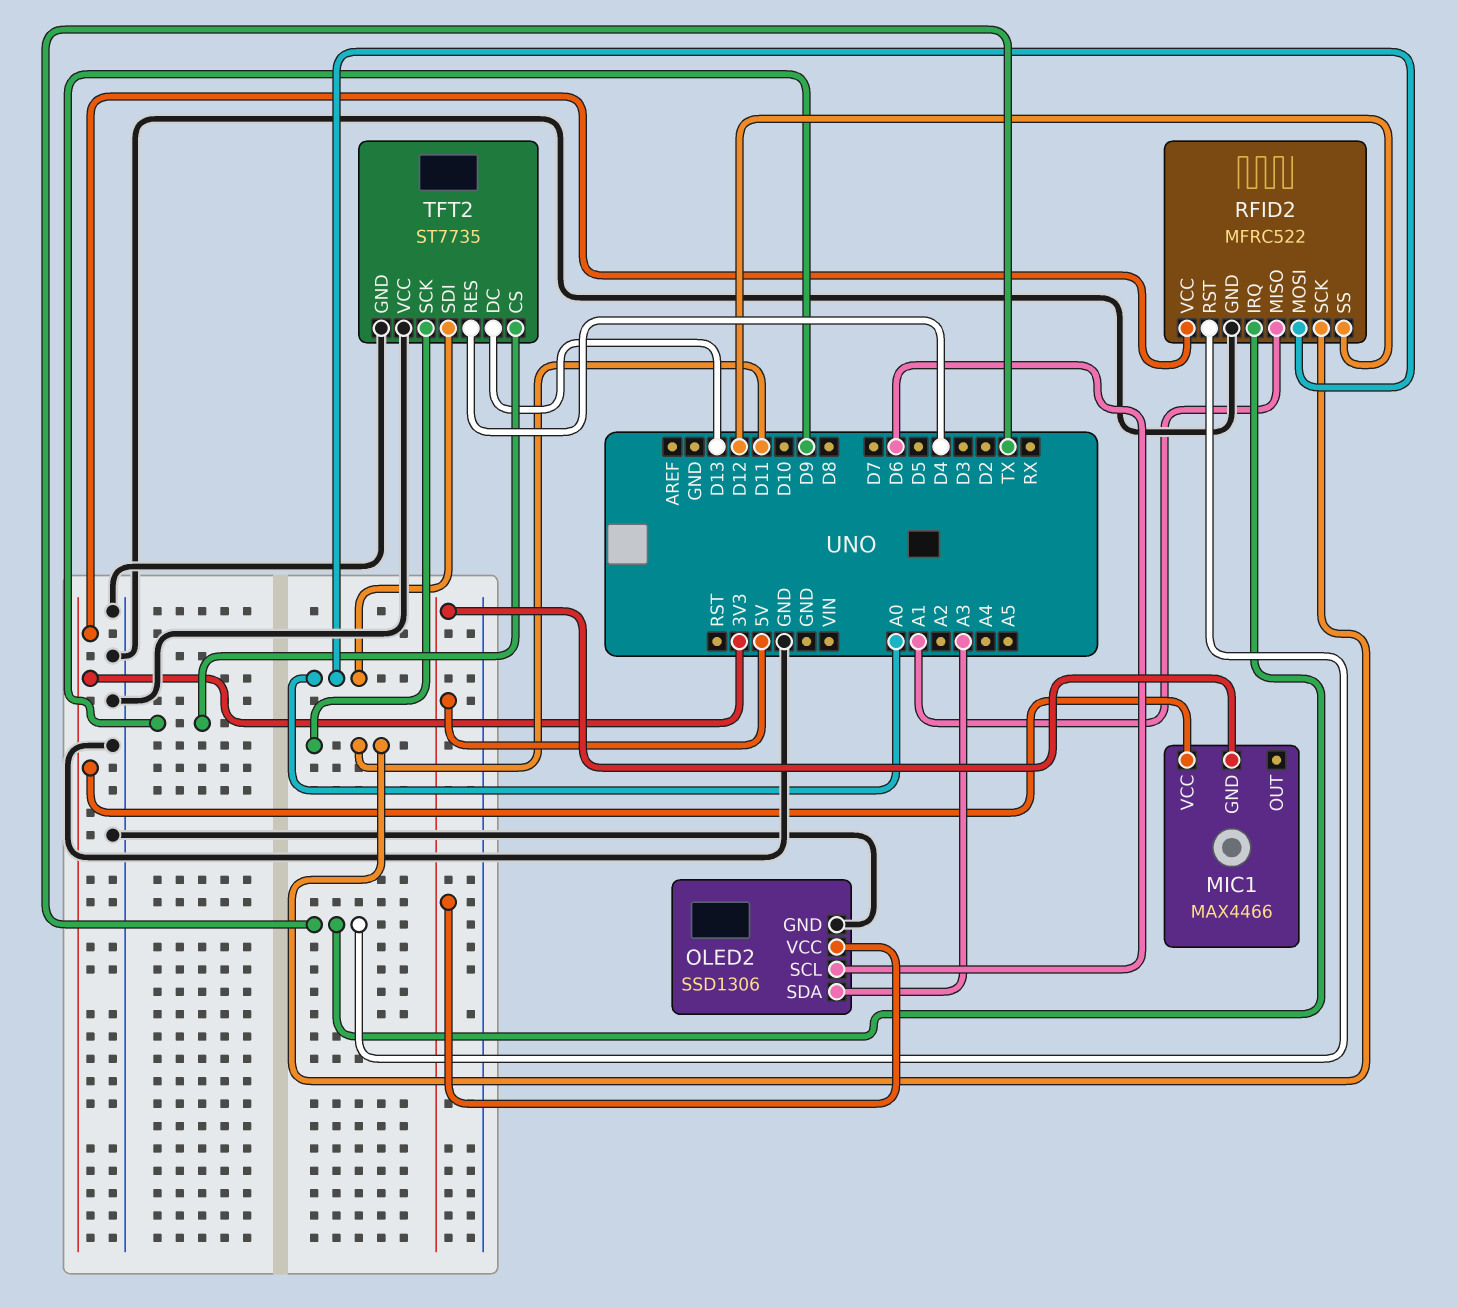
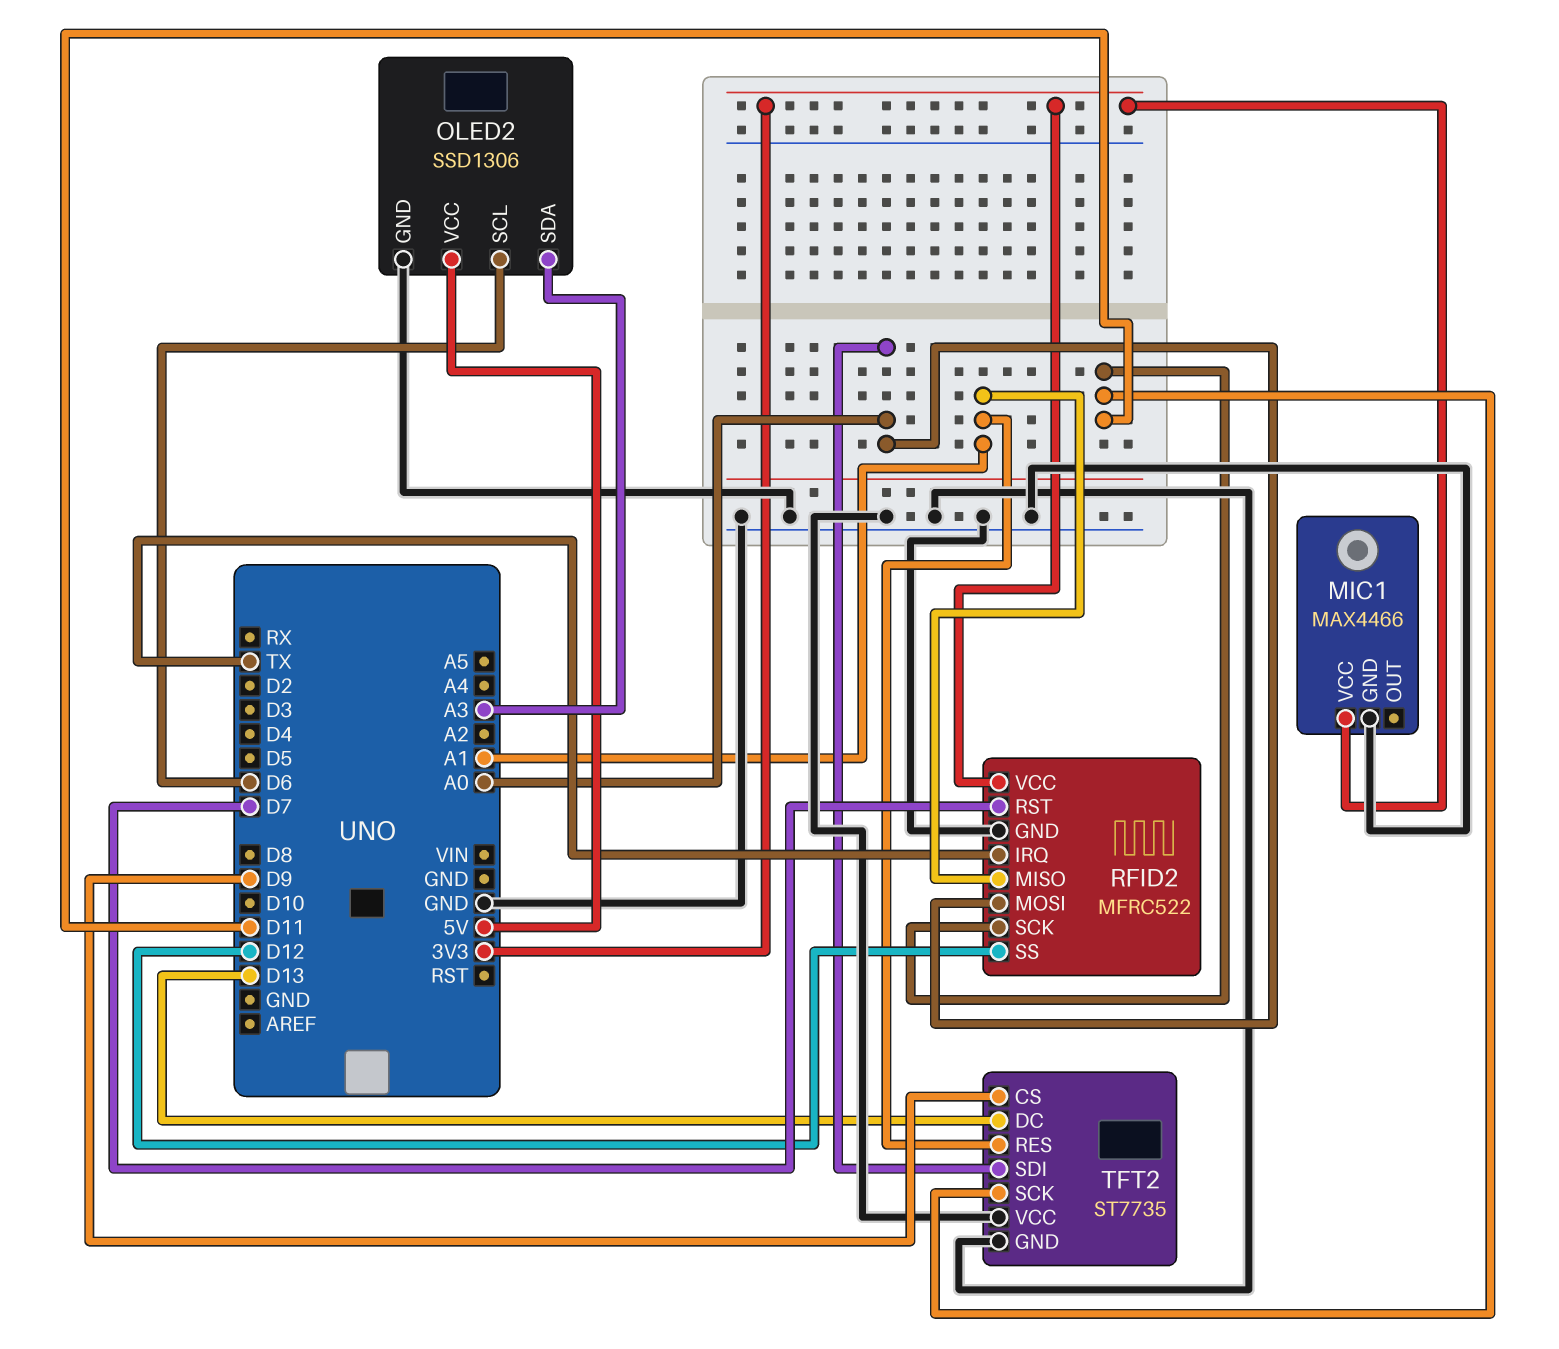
MIC1 pin GND: 5V -> GND
RFID2 pin RST: TX -> D7
TFT2 pin RES: D4 -> A1

